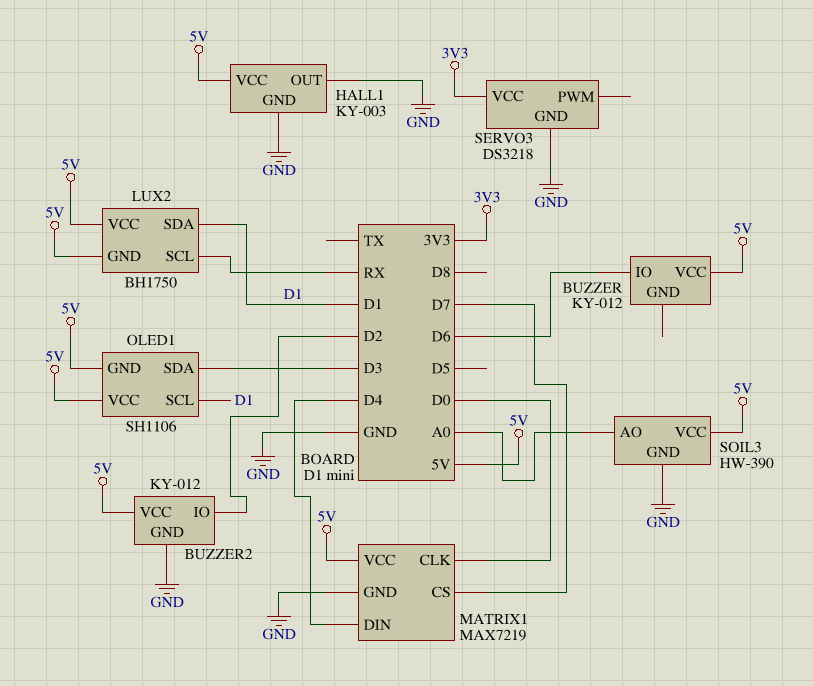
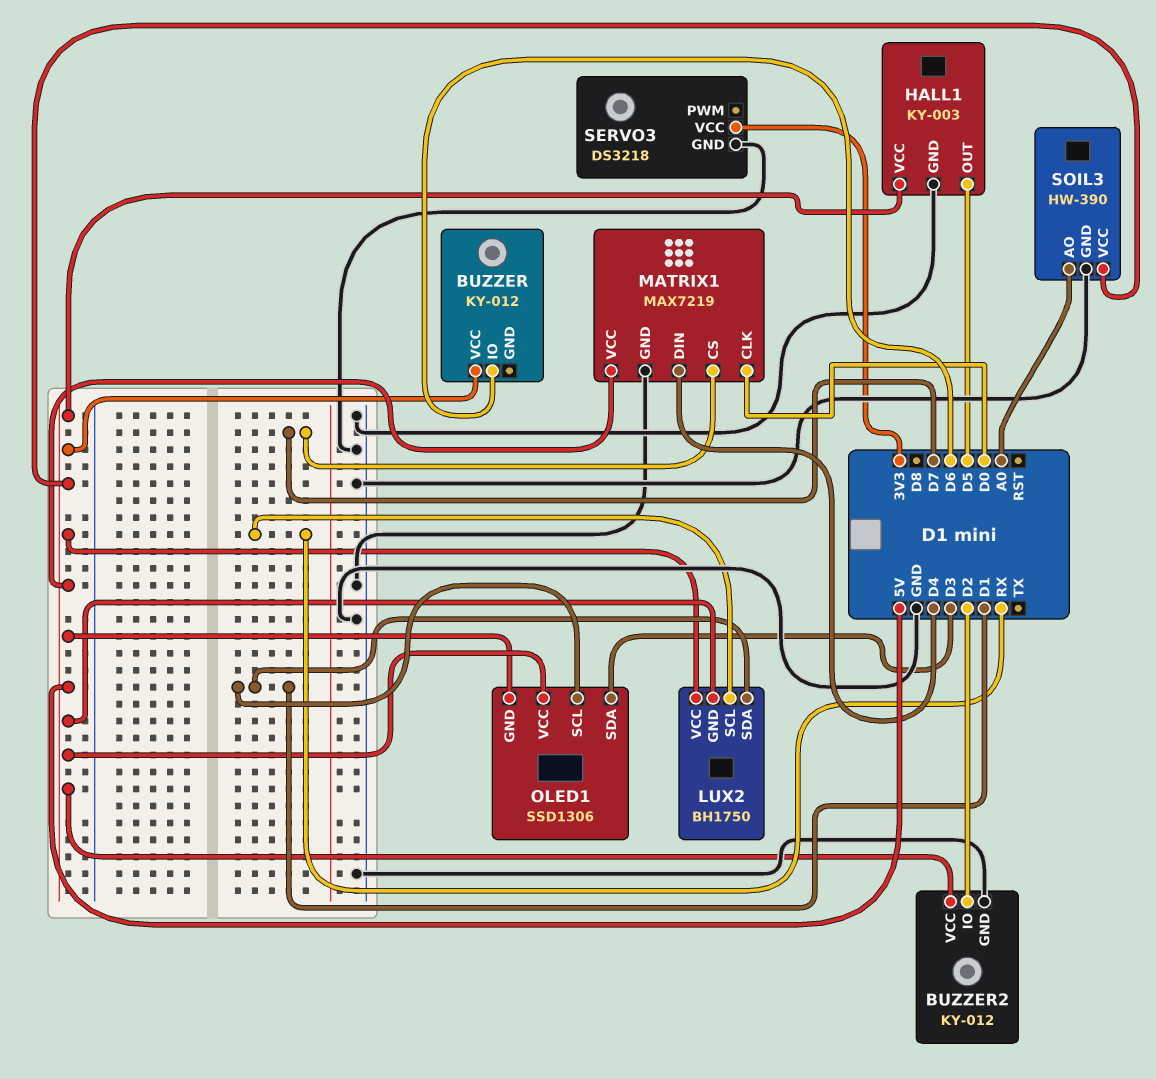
HALL1 pin OUT: GND -> D5
OLED1: SH1106 -> SSD1306

